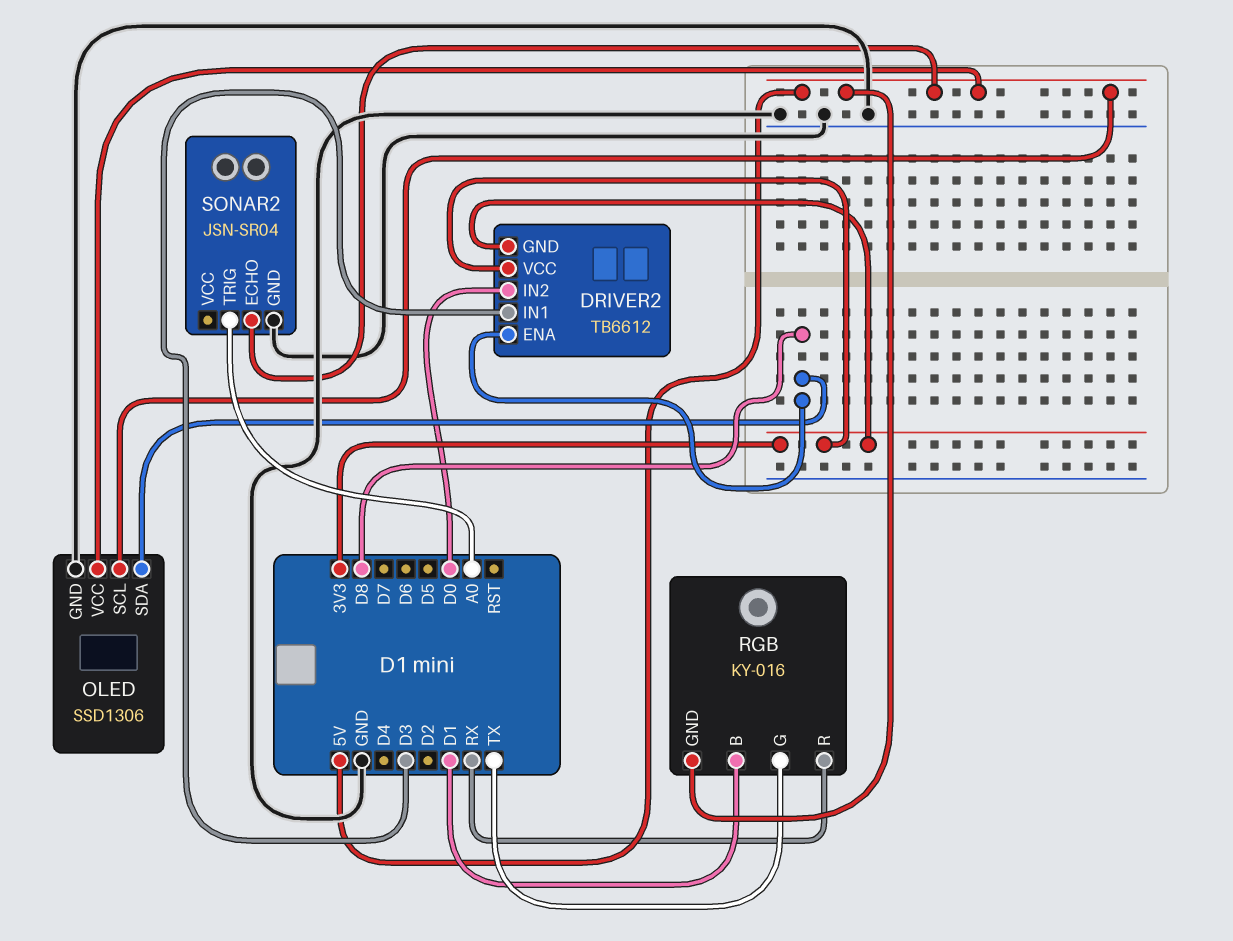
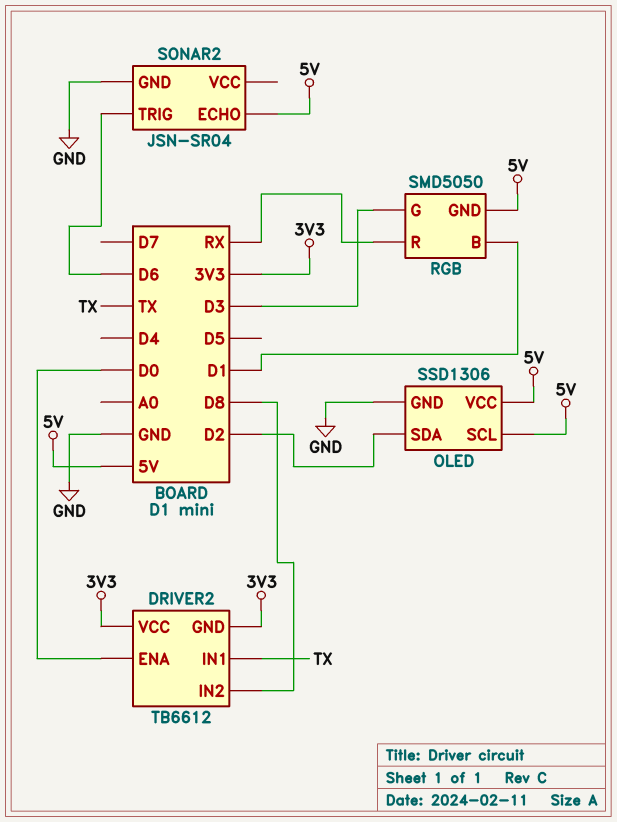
DRIVER2 pin ENA: D8 -> D0
DRIVER2 pin IN1: D3 -> TX
DRIVER2 pin IN2: D0 -> D8
OLED pin SDA: D8 -> D2
RGB: KY-016 -> SMD5050
RGB pin G: TX -> D3
SONAR2 pin TRIG: A0 -> D6

